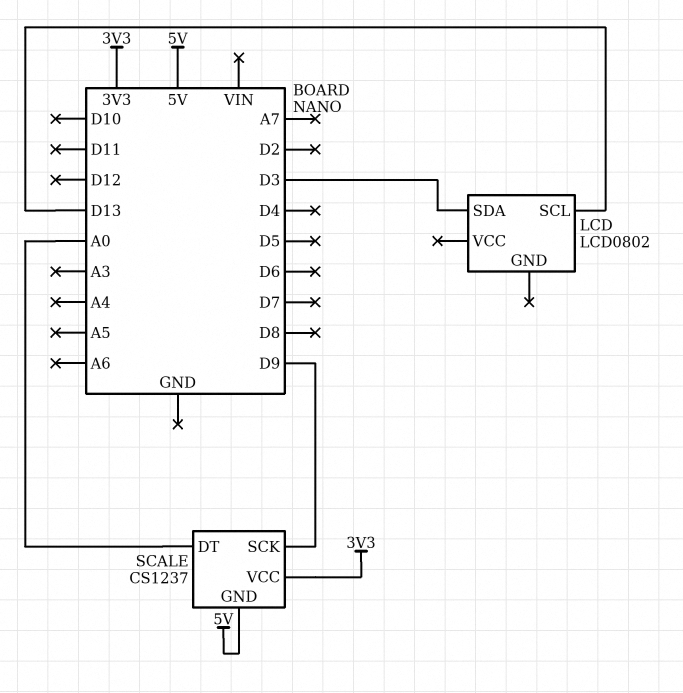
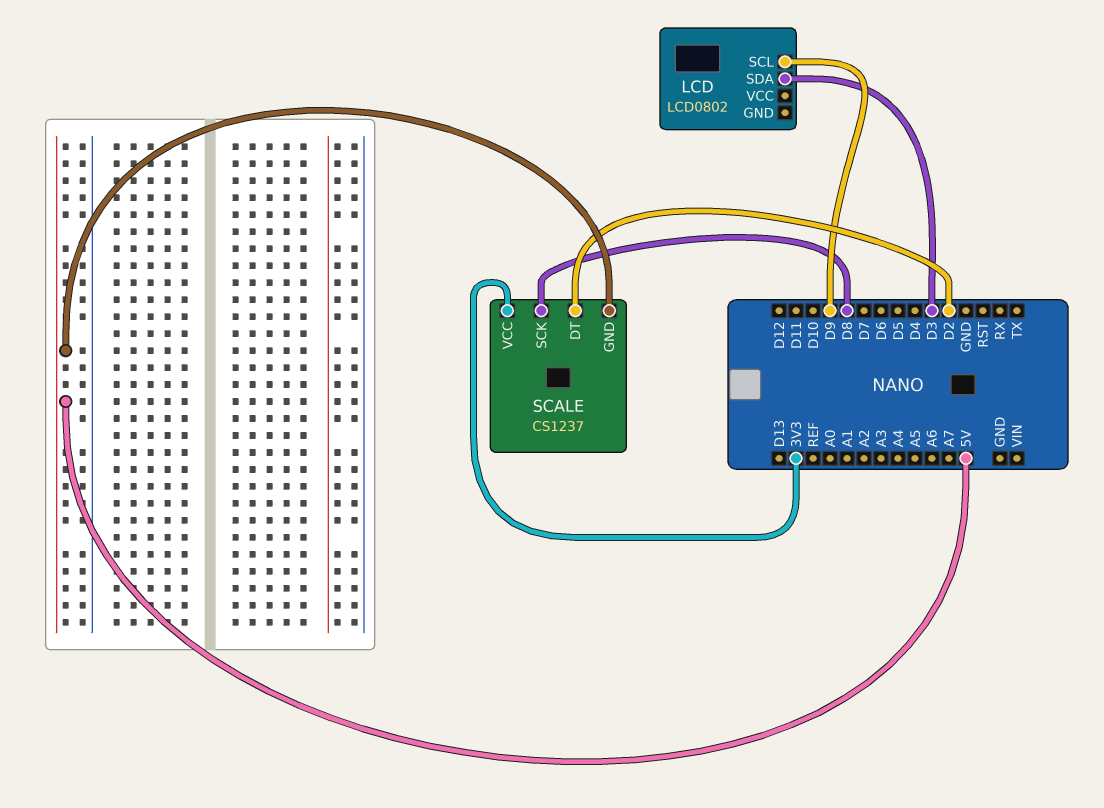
LCD pin SCL: D13 -> D9
SCALE pin DT: A0 -> D2
SCALE pin SCK: D9 -> D8

